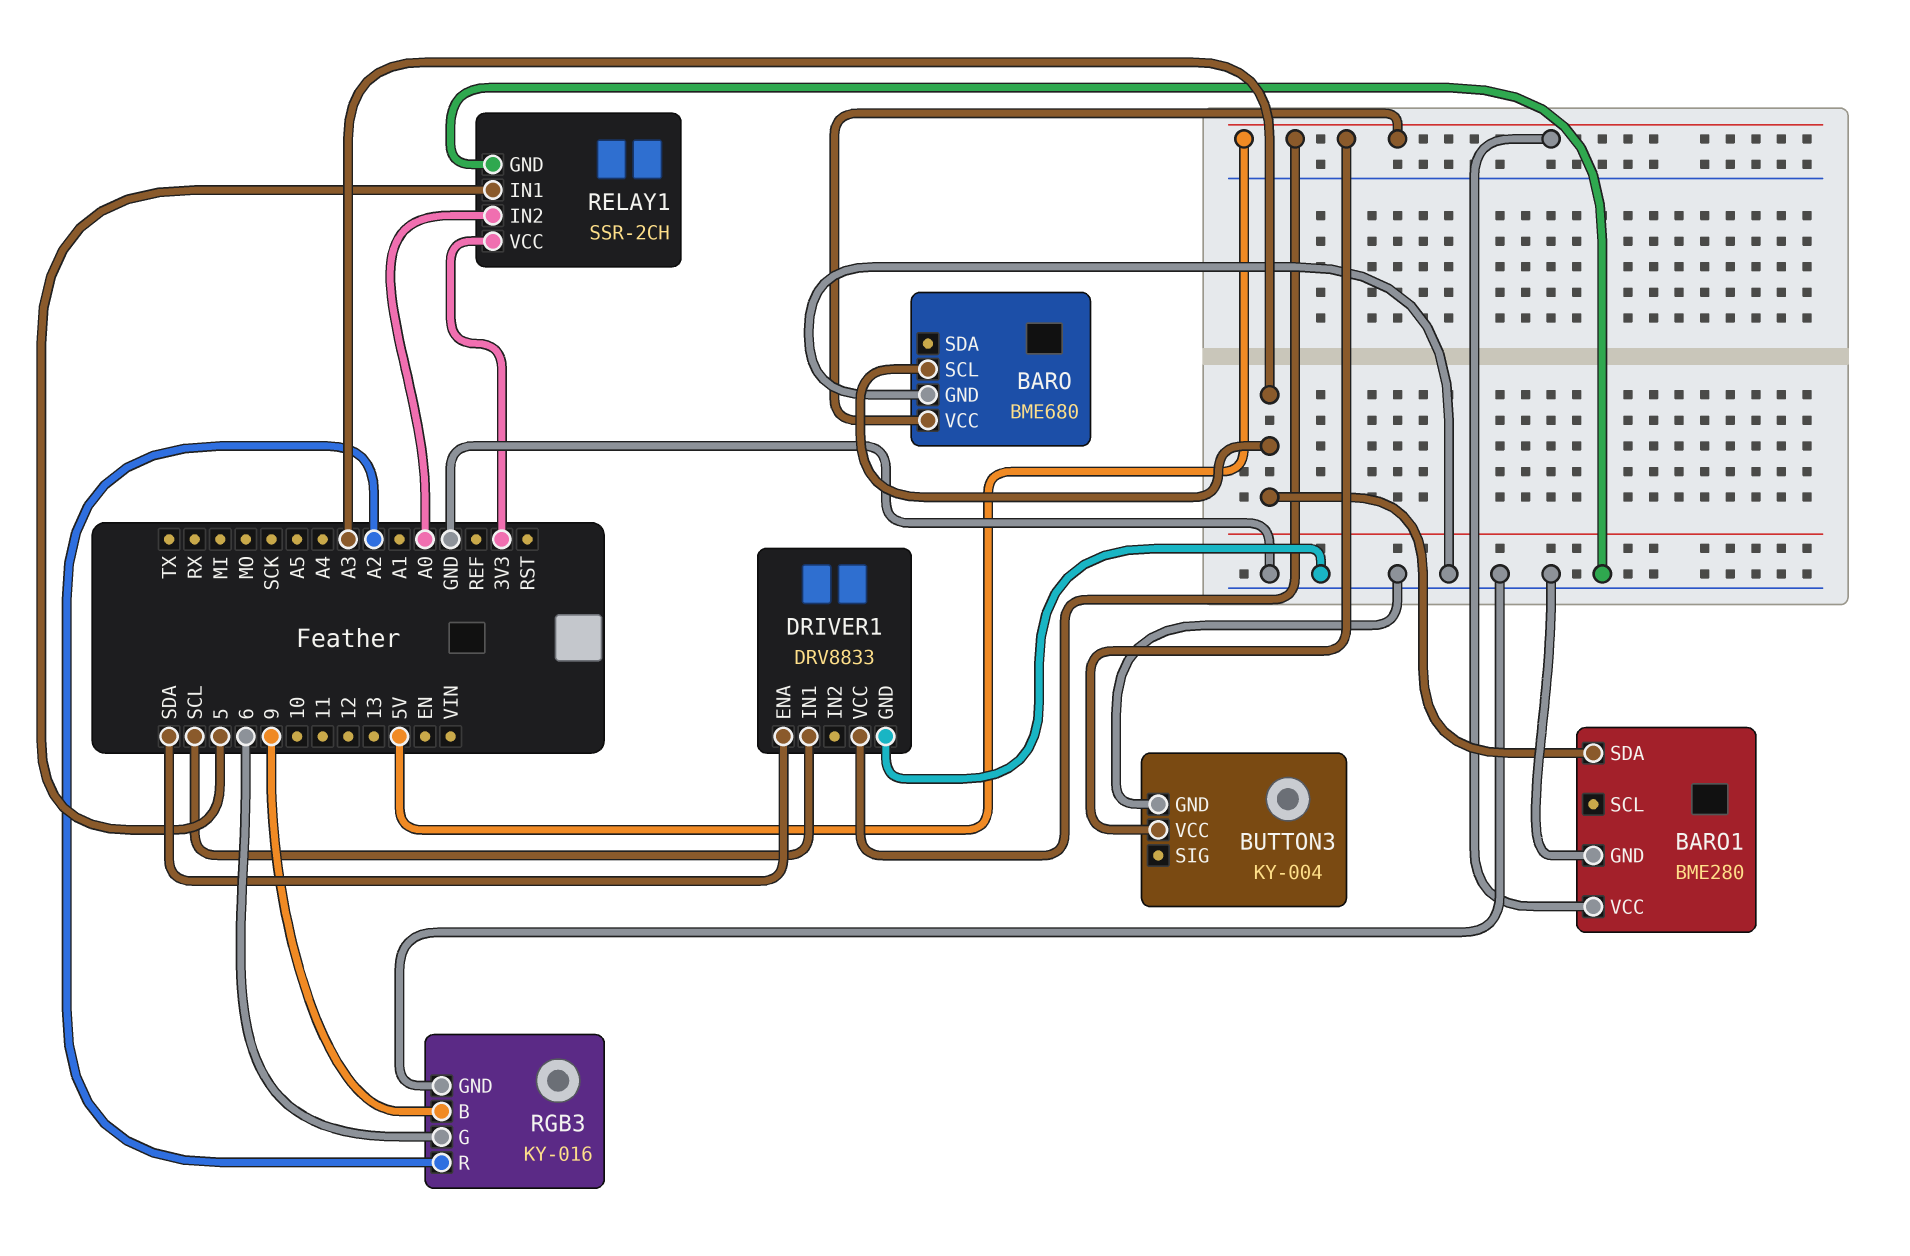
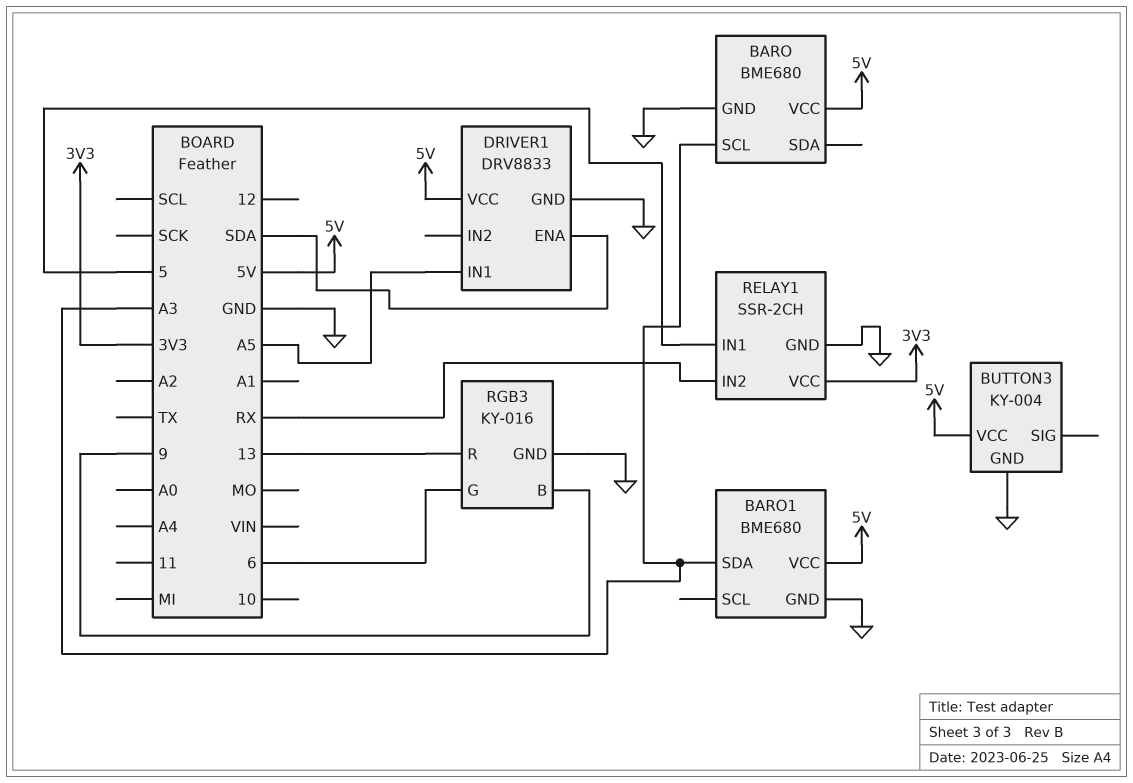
BARO1: BME280 -> BME680
DRIVER1 pin IN1: SCL -> A5
RELAY1 pin IN2: A0 -> RX
RGB3 pin R: A2 -> 13

